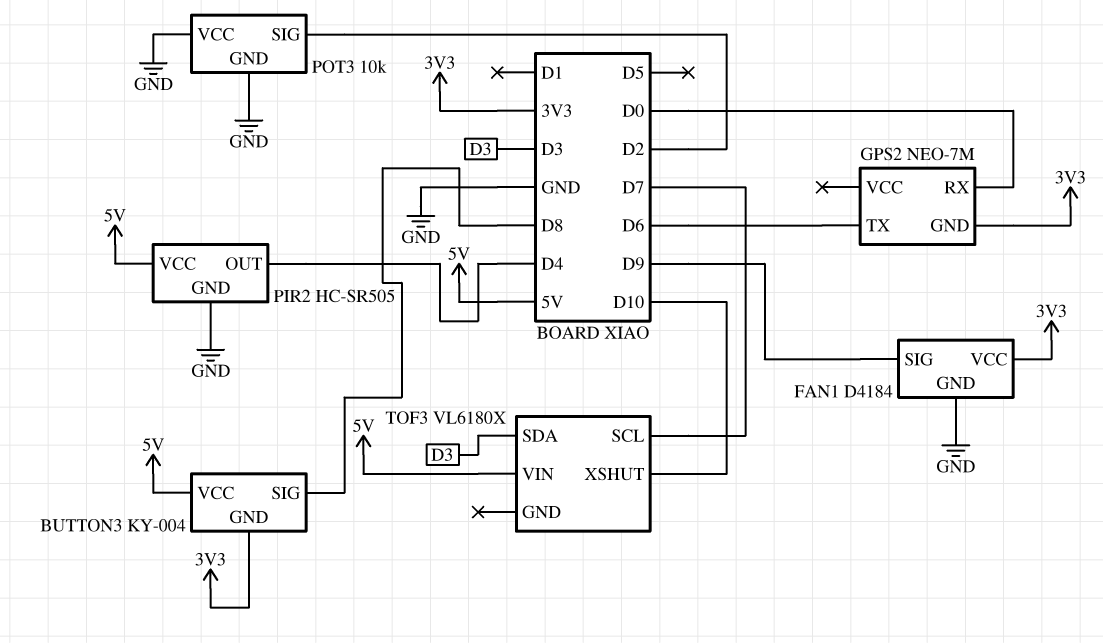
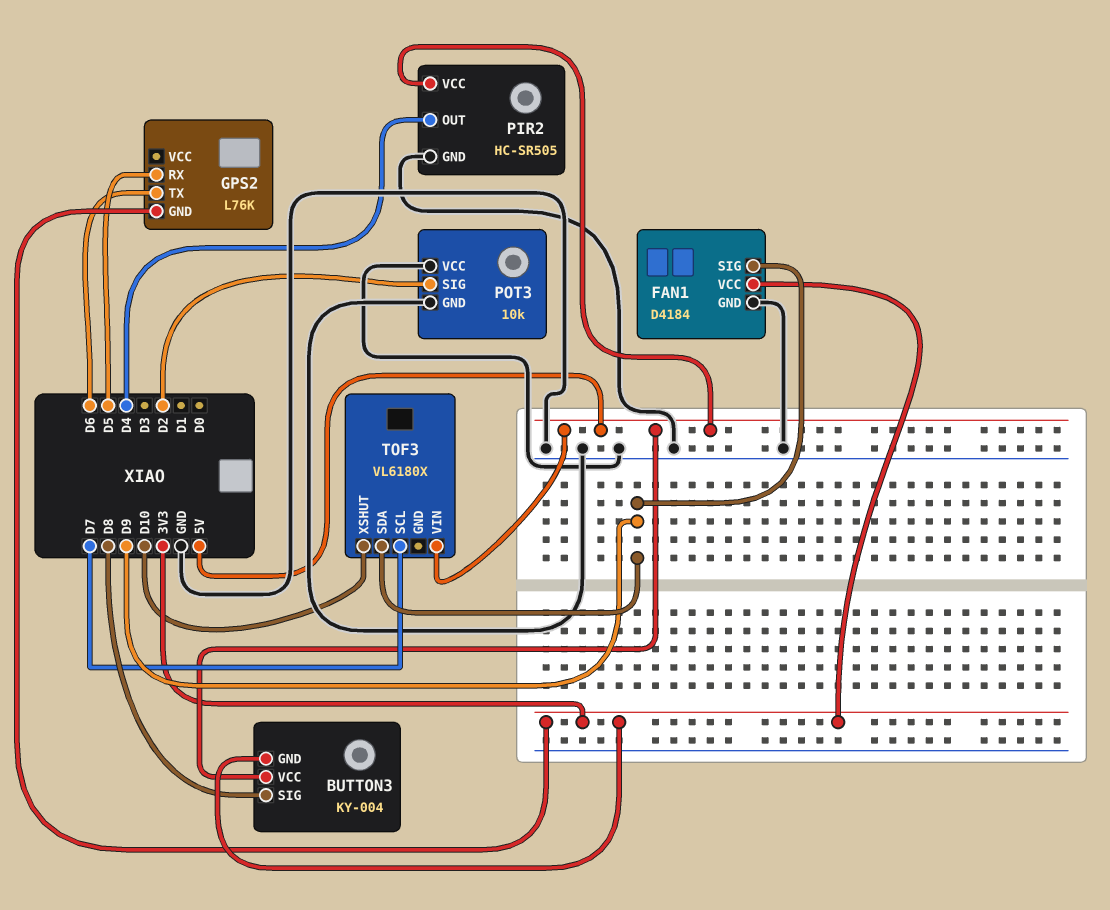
GPS2: NEO-7M -> L76K
GPS2 pin RX: D0 -> D5
TOF3 pin SDA: D3 -> D9

